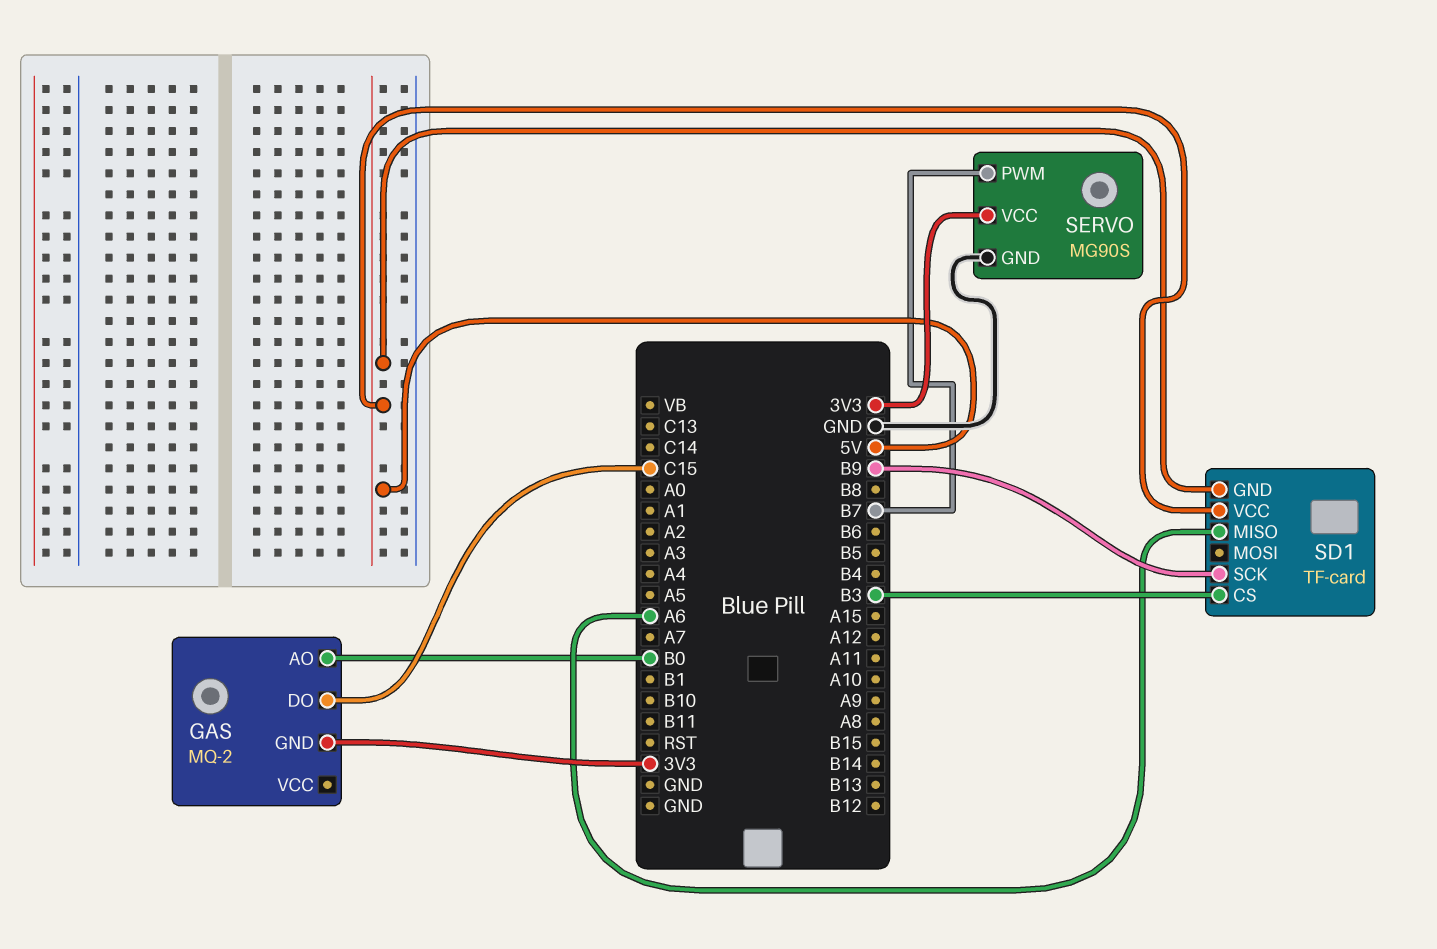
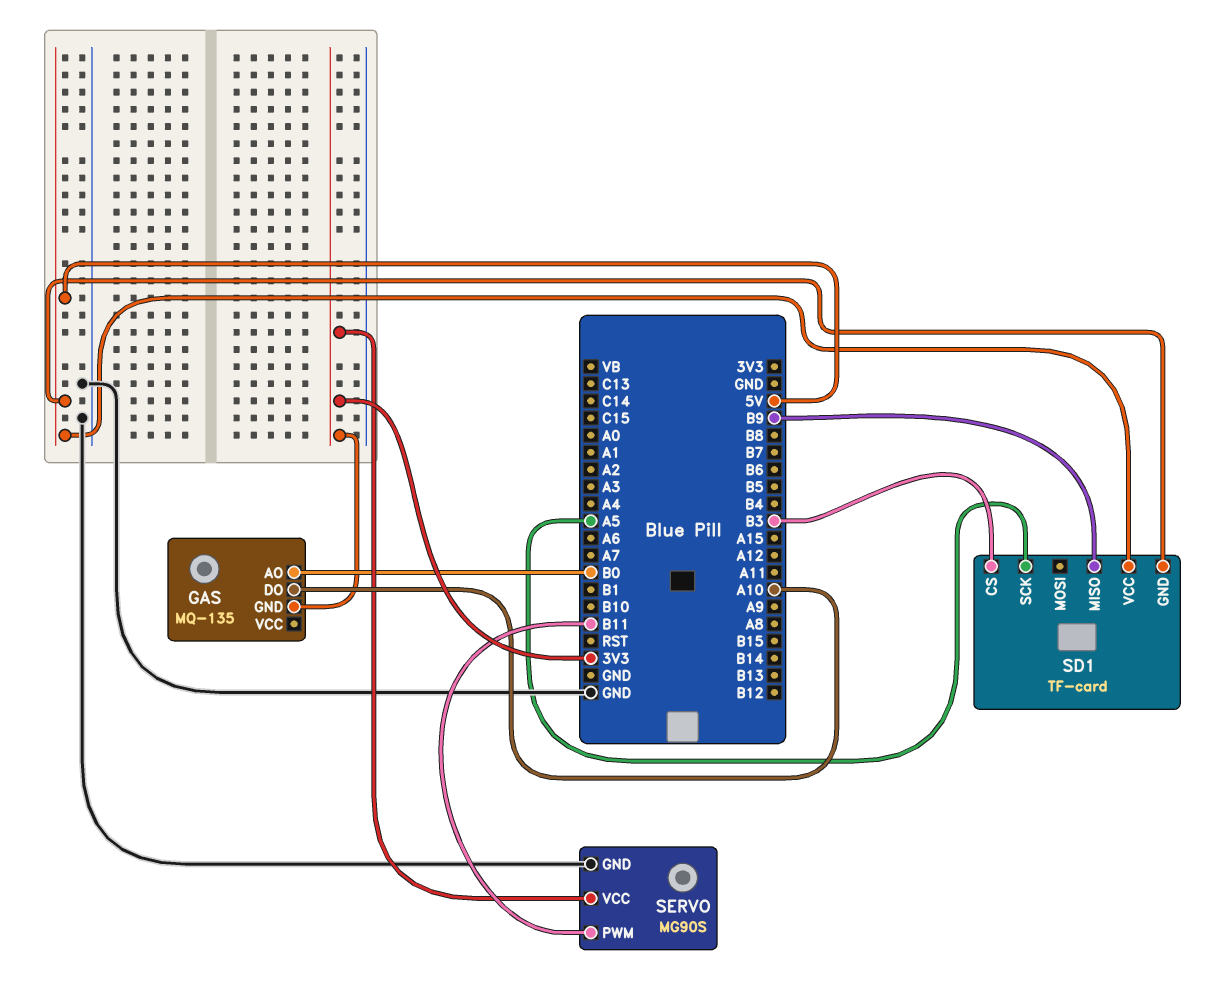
GAS: MQ-2 -> MQ-135
GAS pin DO: C15 -> A10
SD1 pin MISO: A6 -> B9
SD1 pin SCK: B9 -> A5
SERVO pin PWM: B7 -> B11

